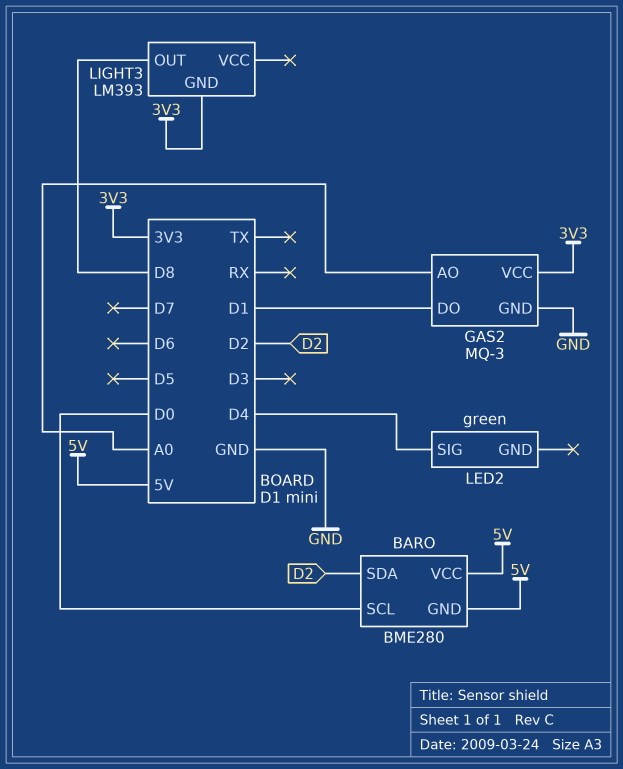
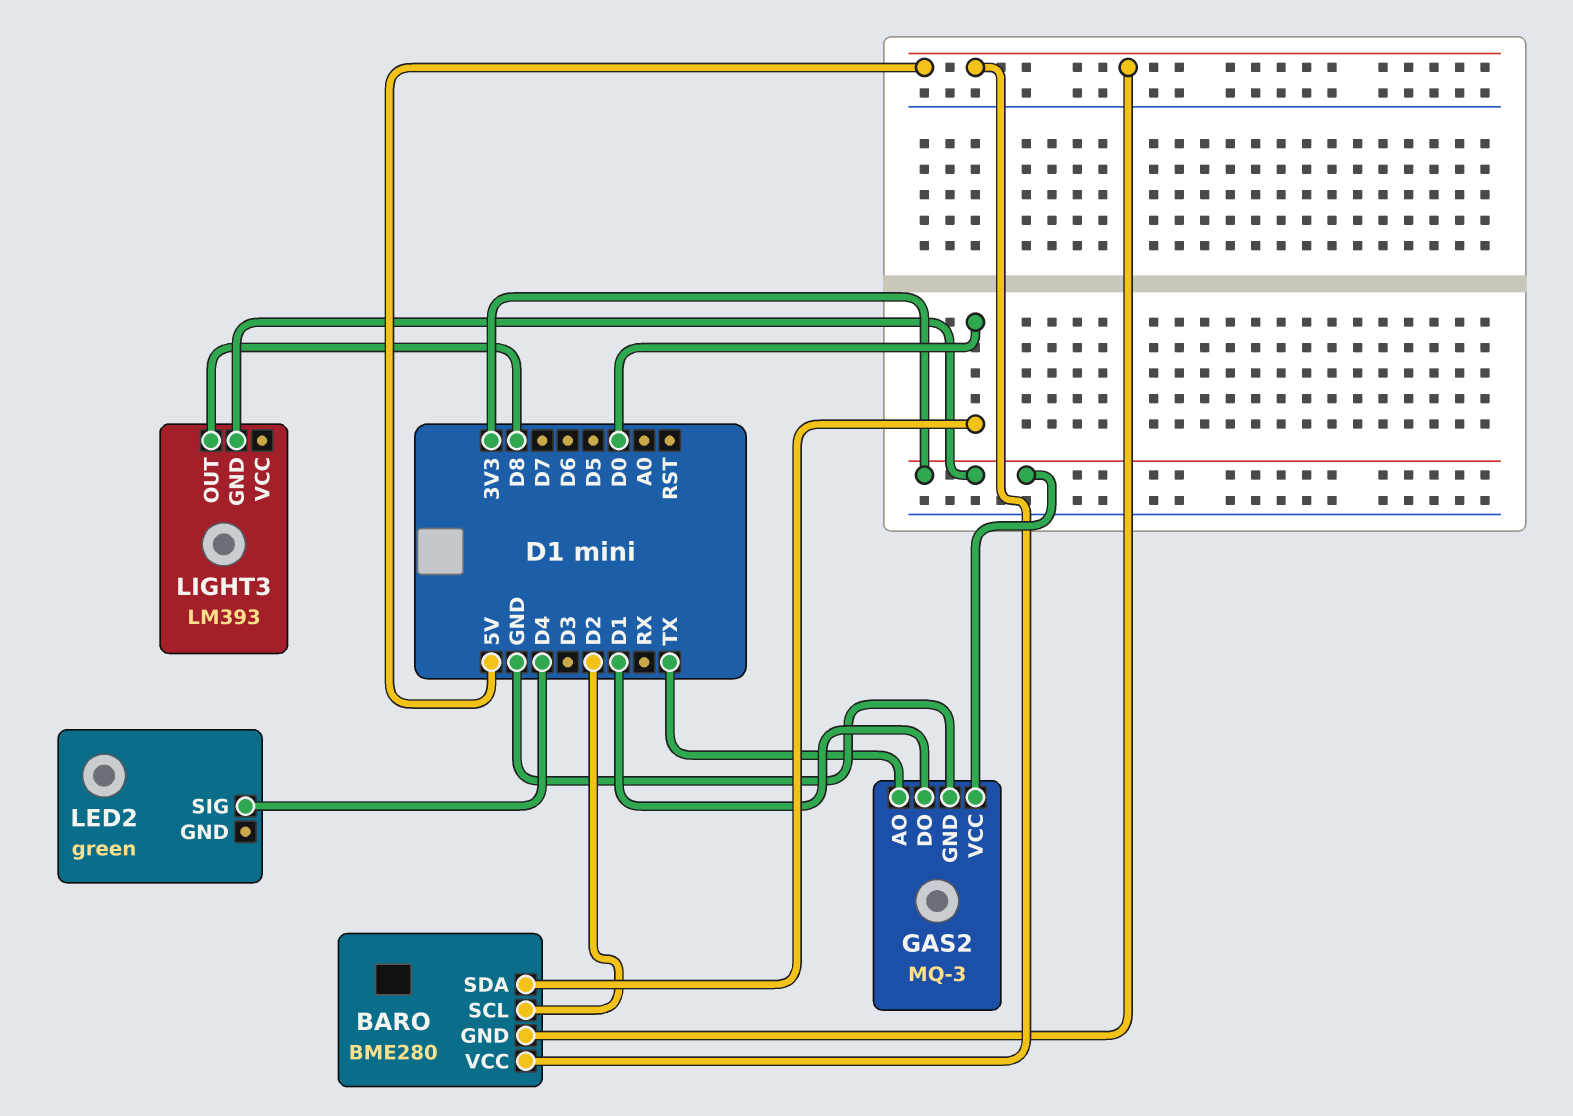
BARO pin SCL: D0 -> D2
BARO pin SDA: D2 -> D0
GAS2 pin AO: A0 -> TX

